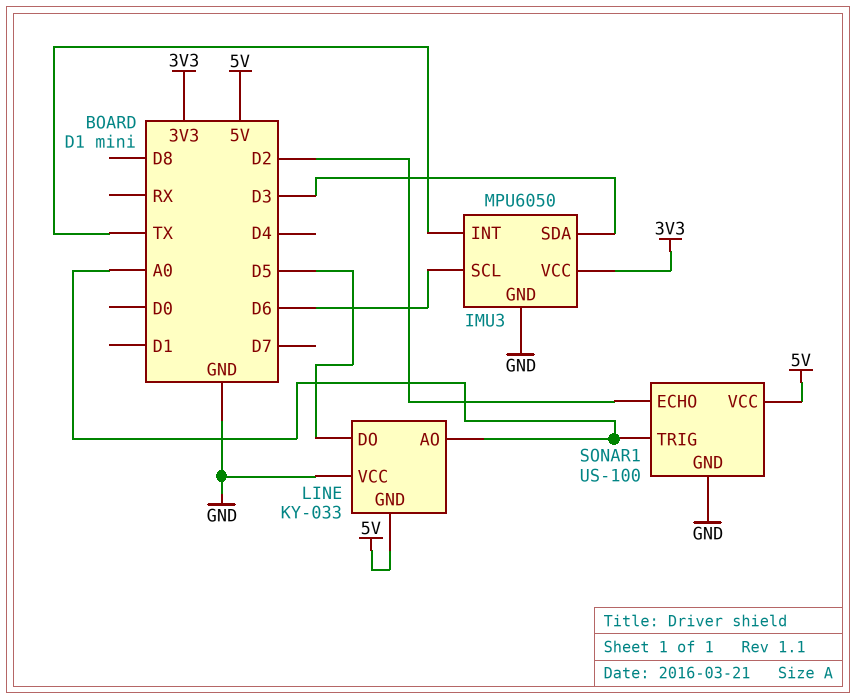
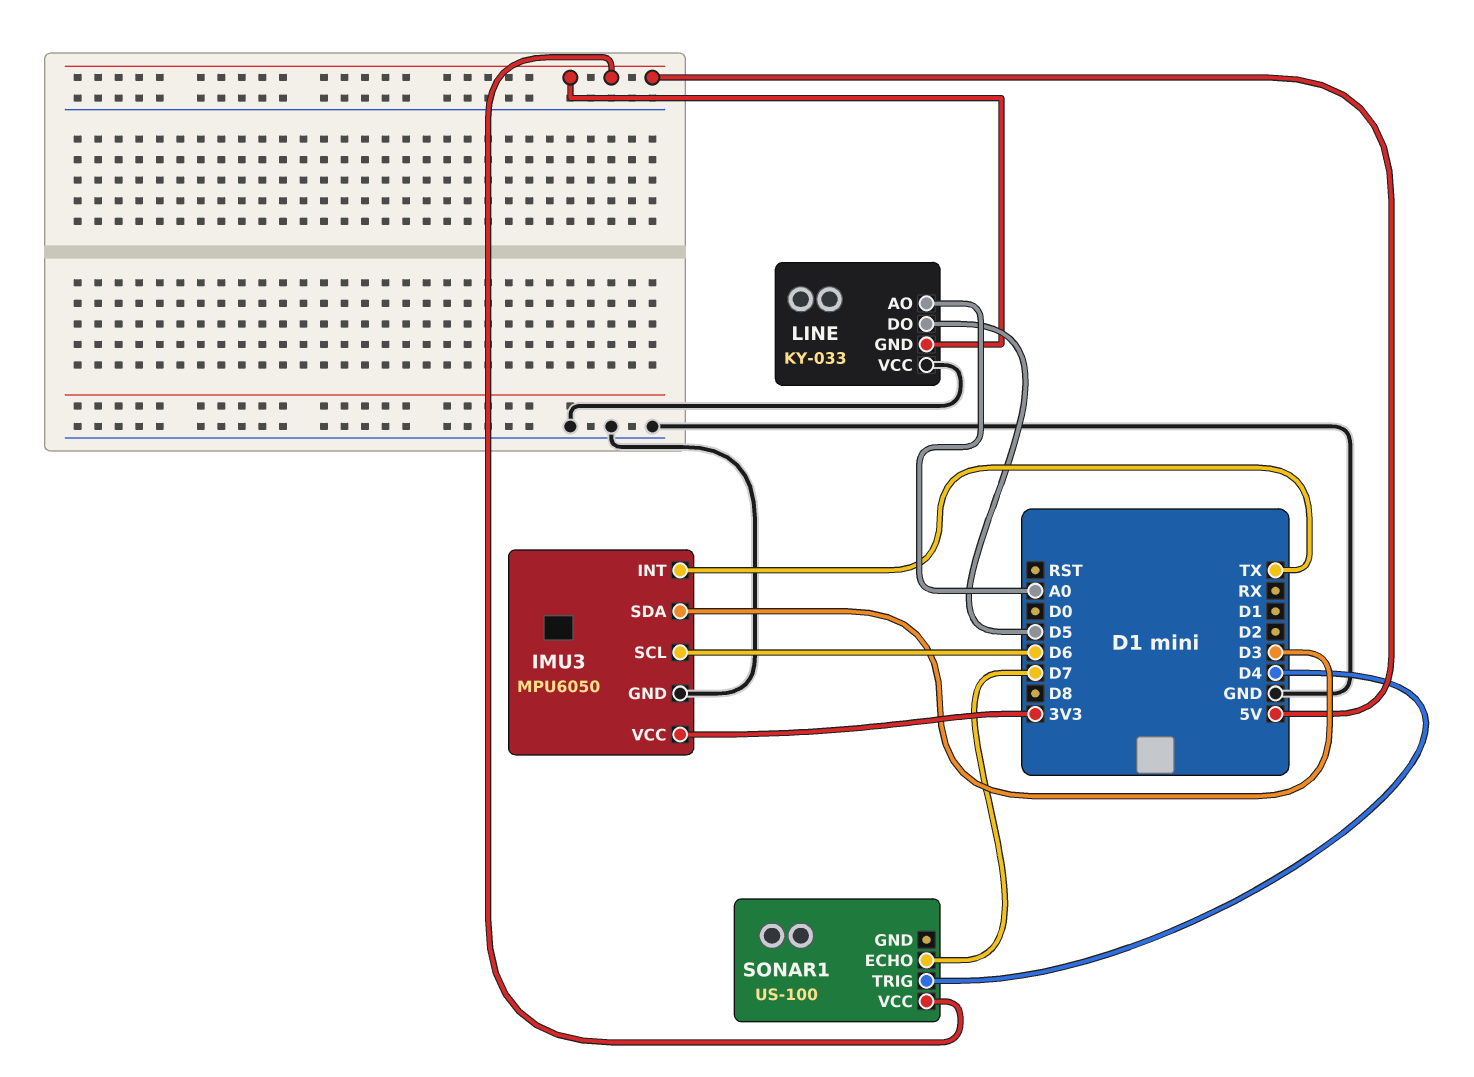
SONAR1 pin ECHO: D2 -> D7
SONAR1 pin GND: GND -> none
SONAR1 pin TRIG: A0 -> D4

